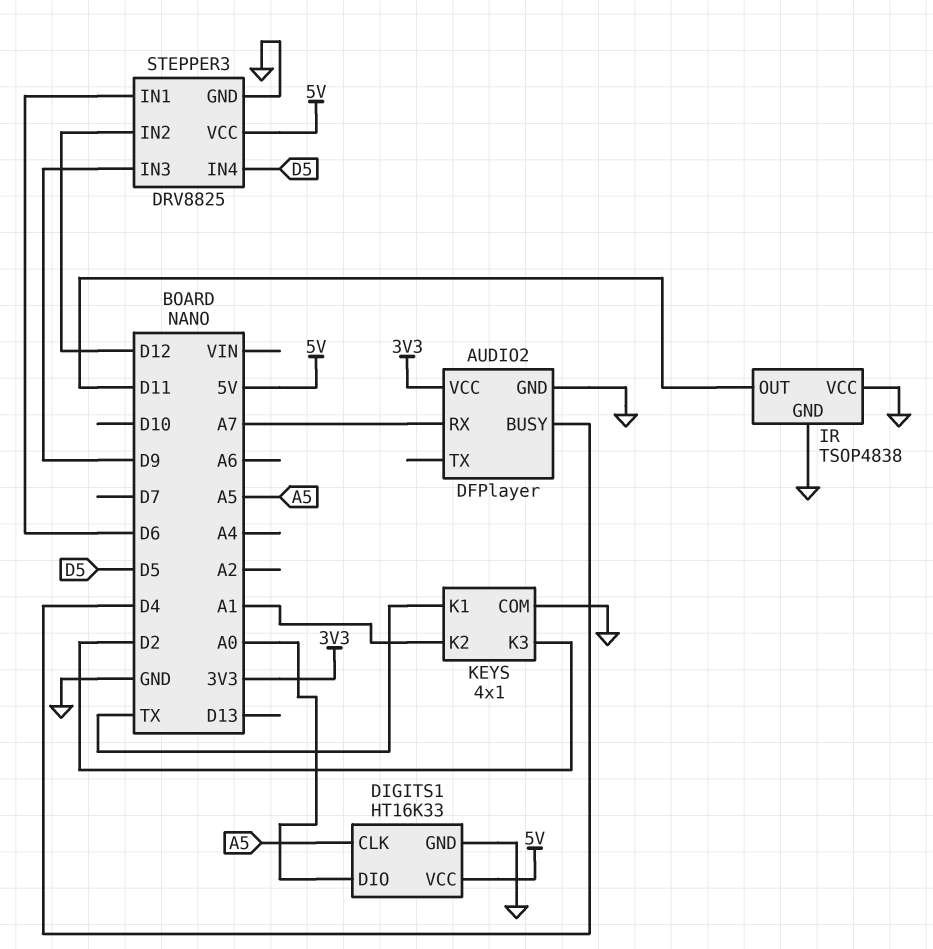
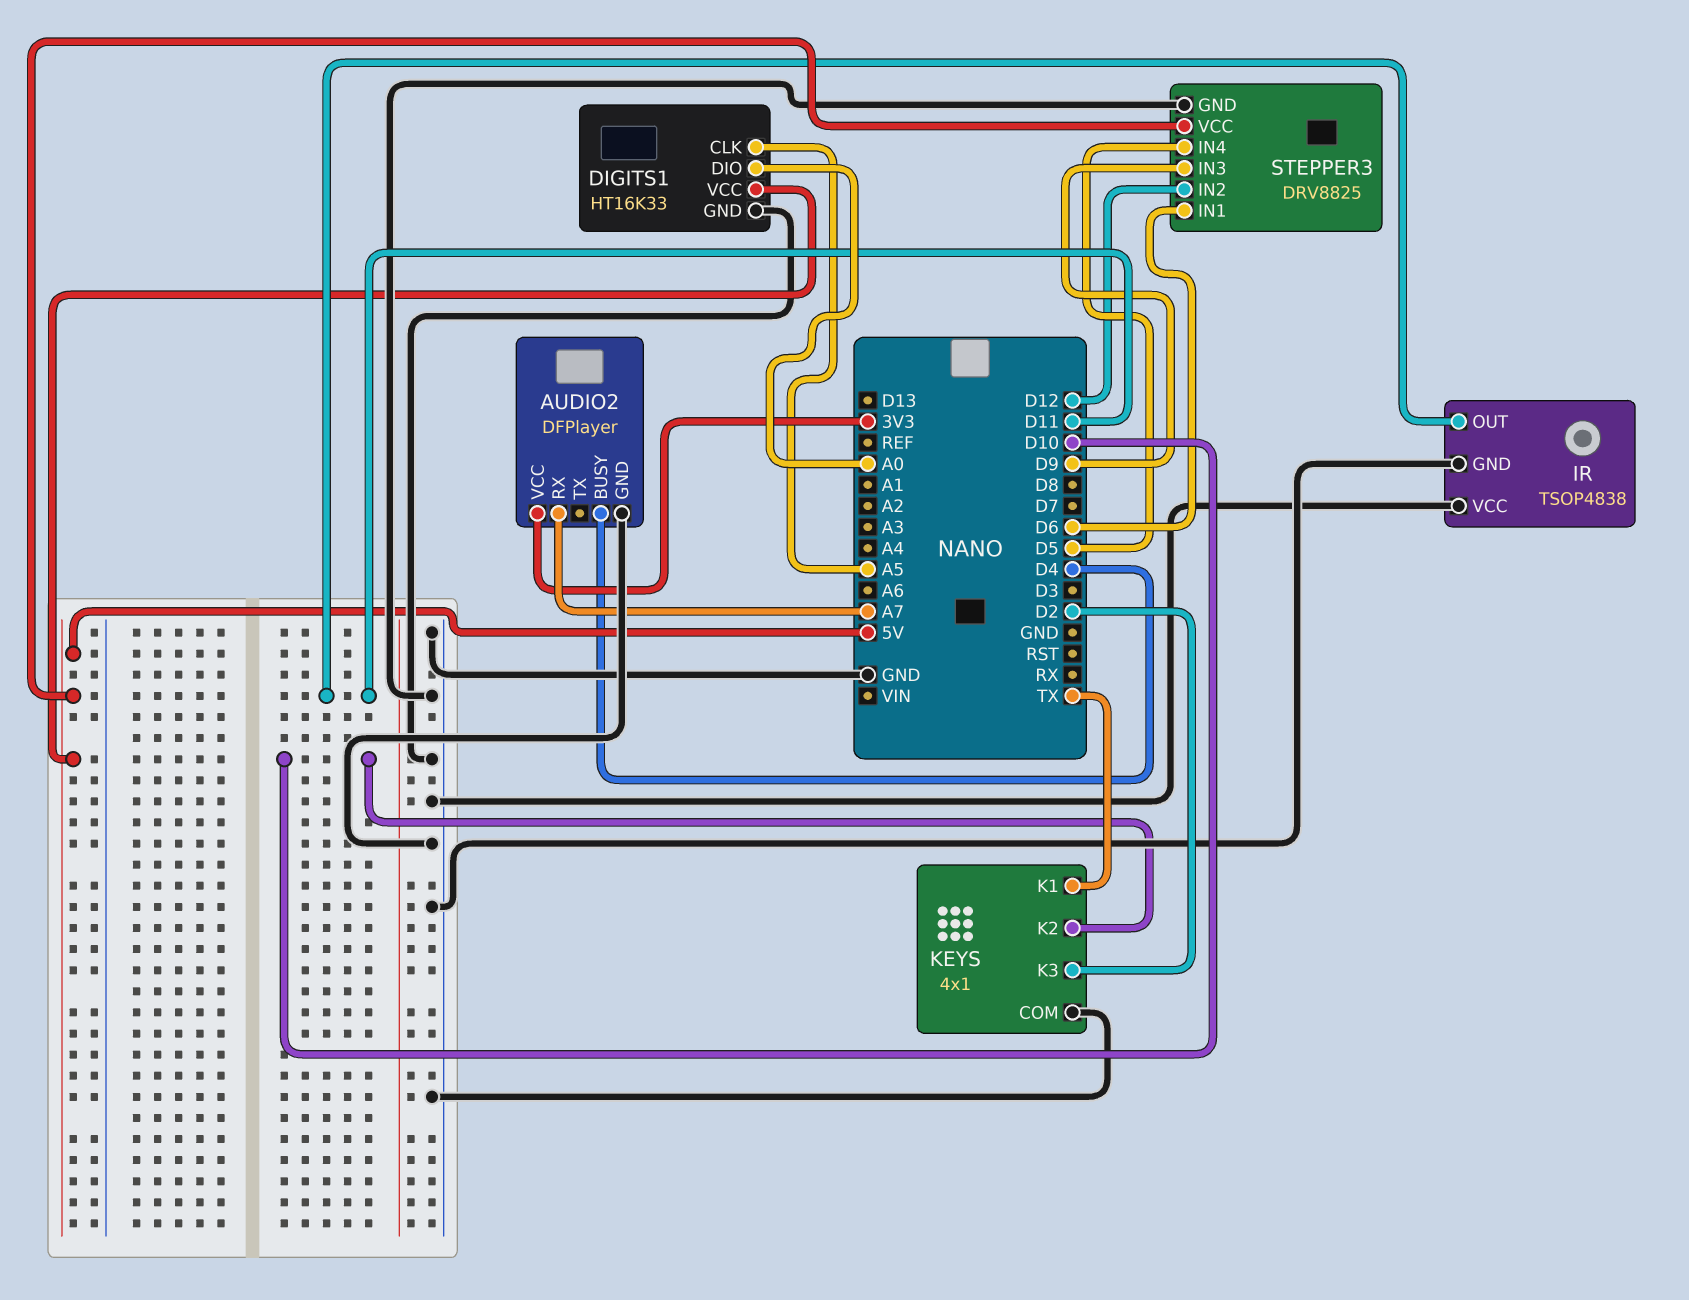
KEYS pin K2: A1 -> D10

